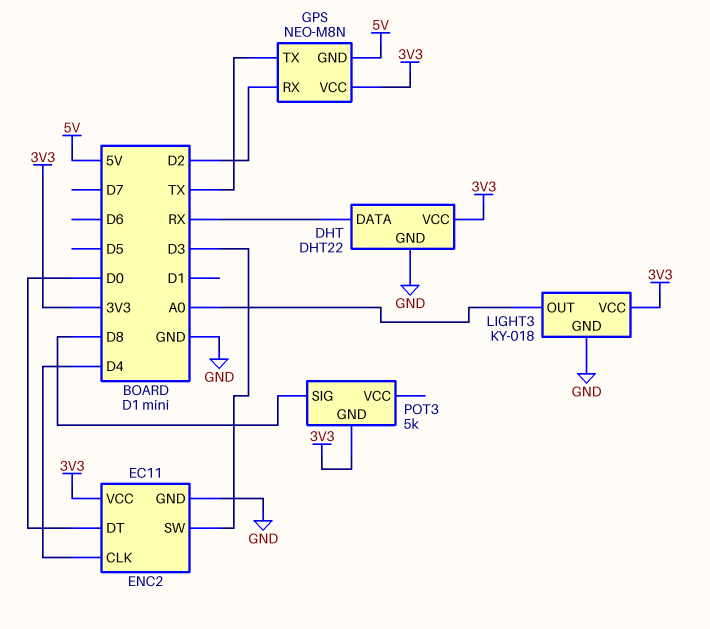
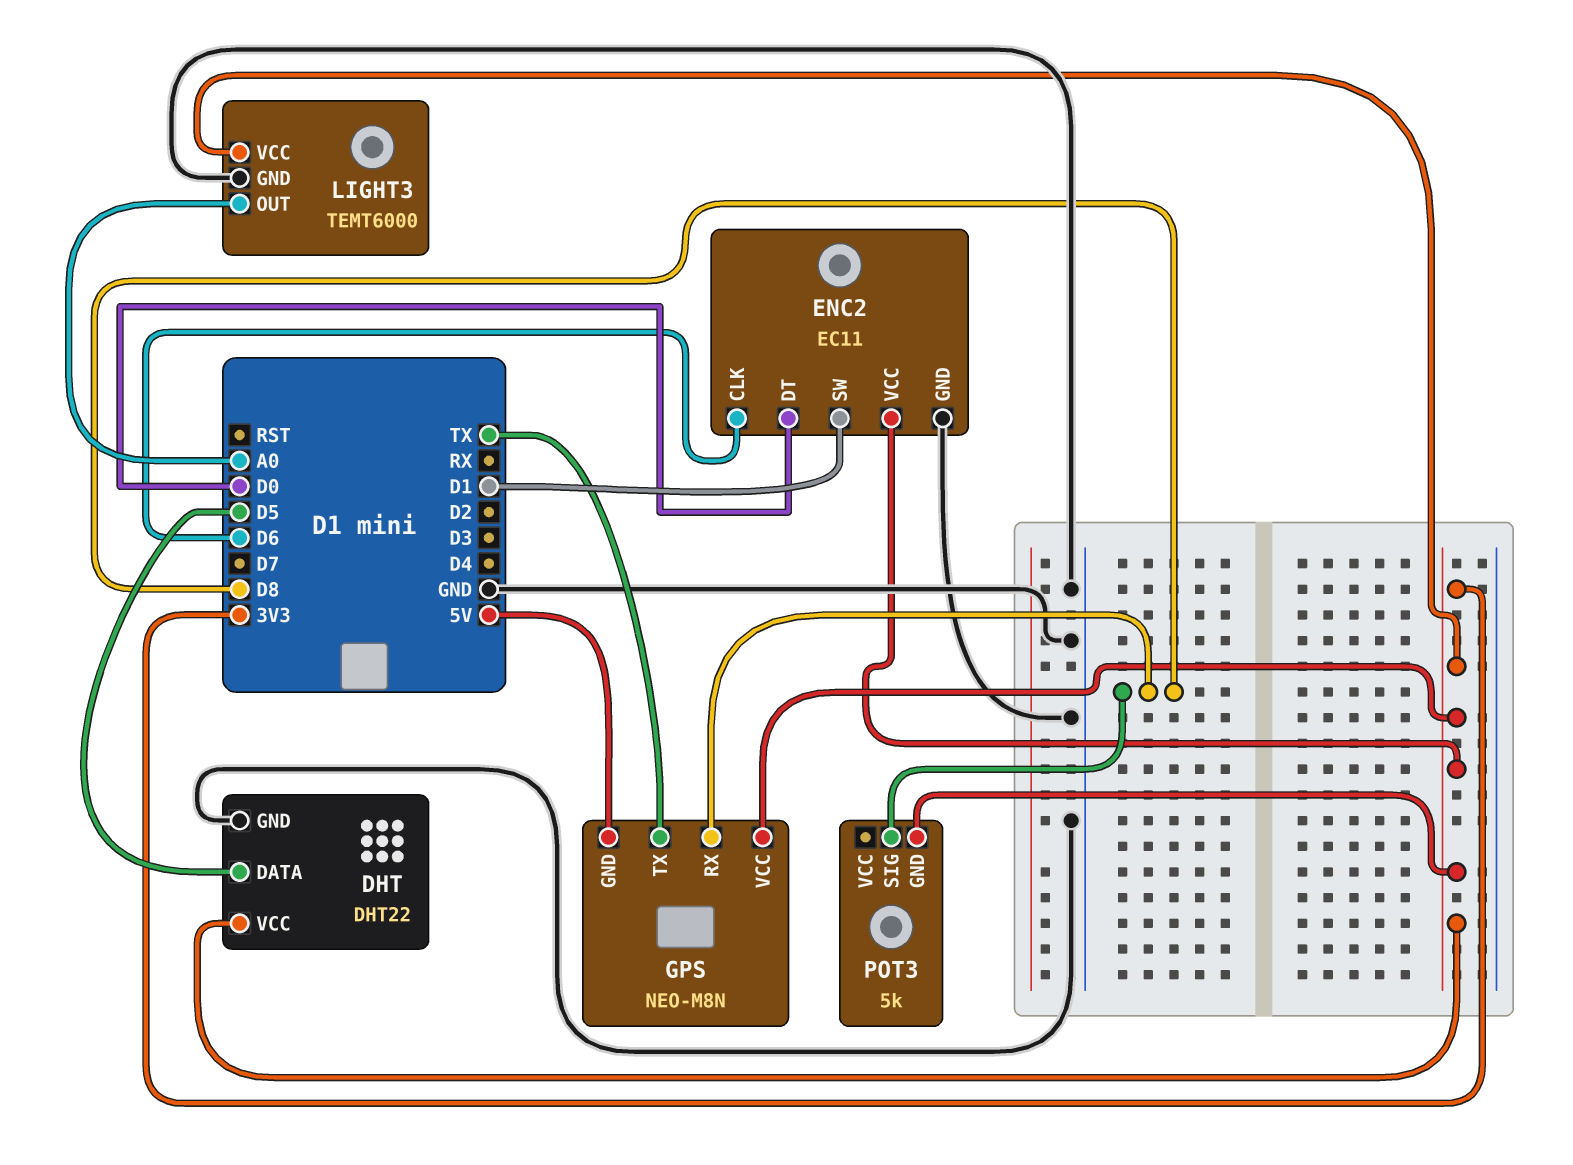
DHT pin DATA: RX -> D5
ENC2 pin CLK: D4 -> D6
ENC2 pin SW: D3 -> D1
GPS pin RX: D2 -> D8
LIGHT3: KY-018 -> TEMT6000

